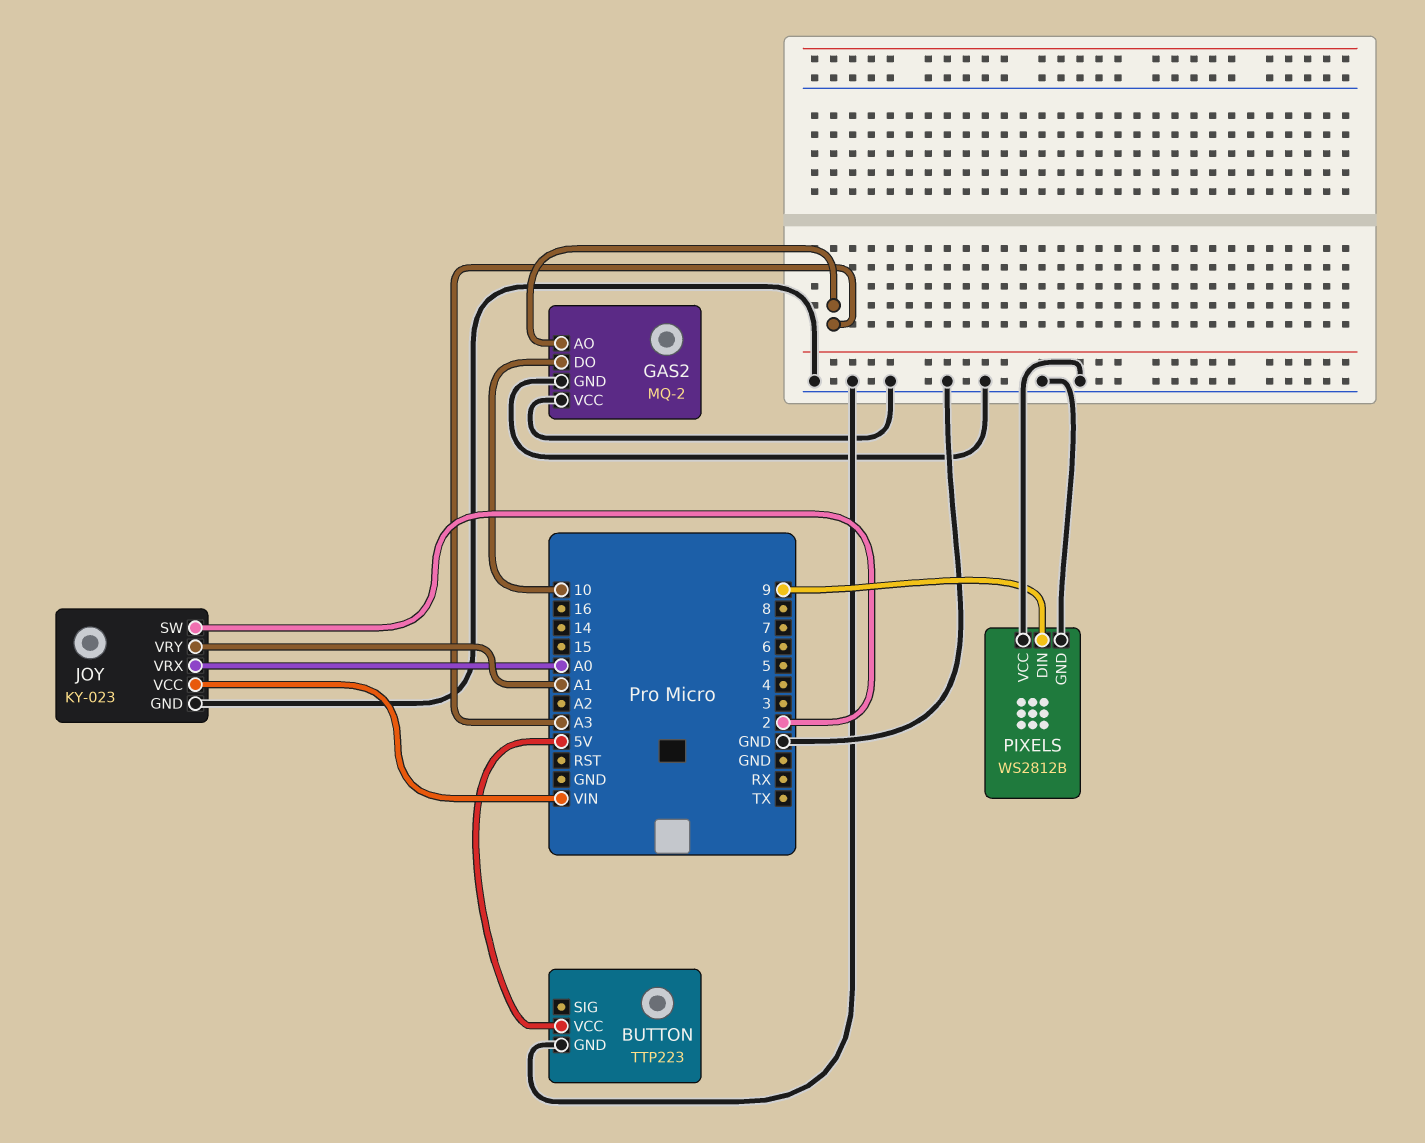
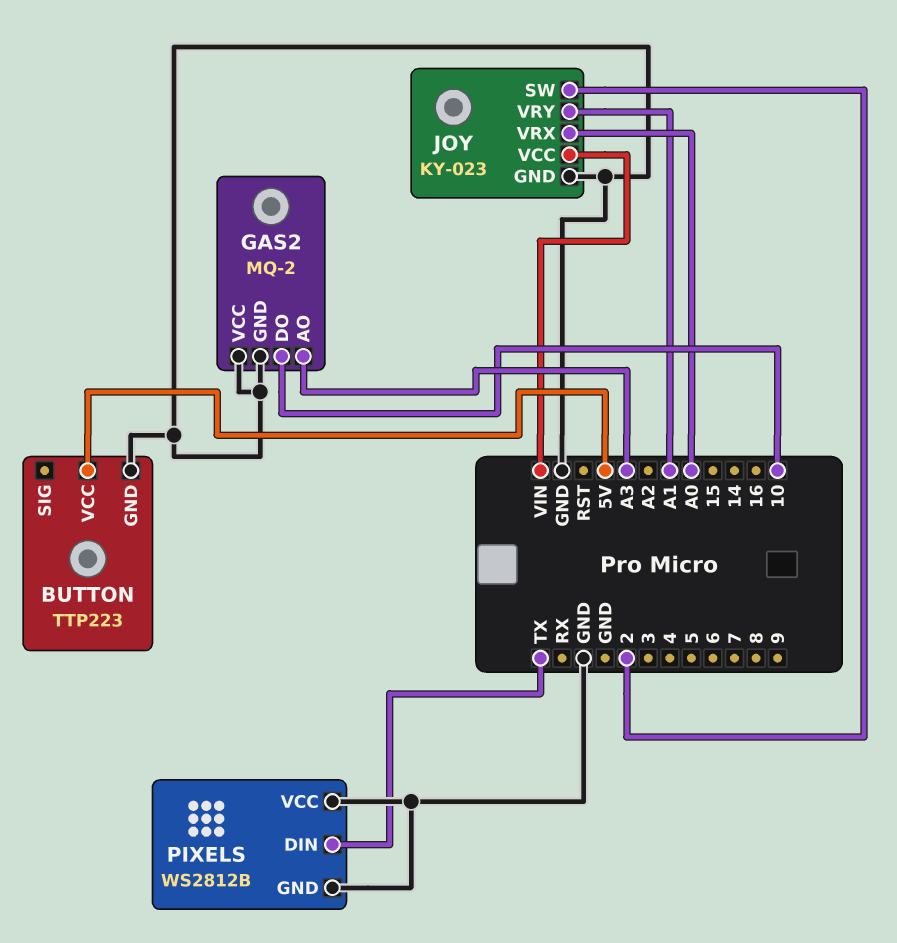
PIXELS pin DIN: 9 -> TX

